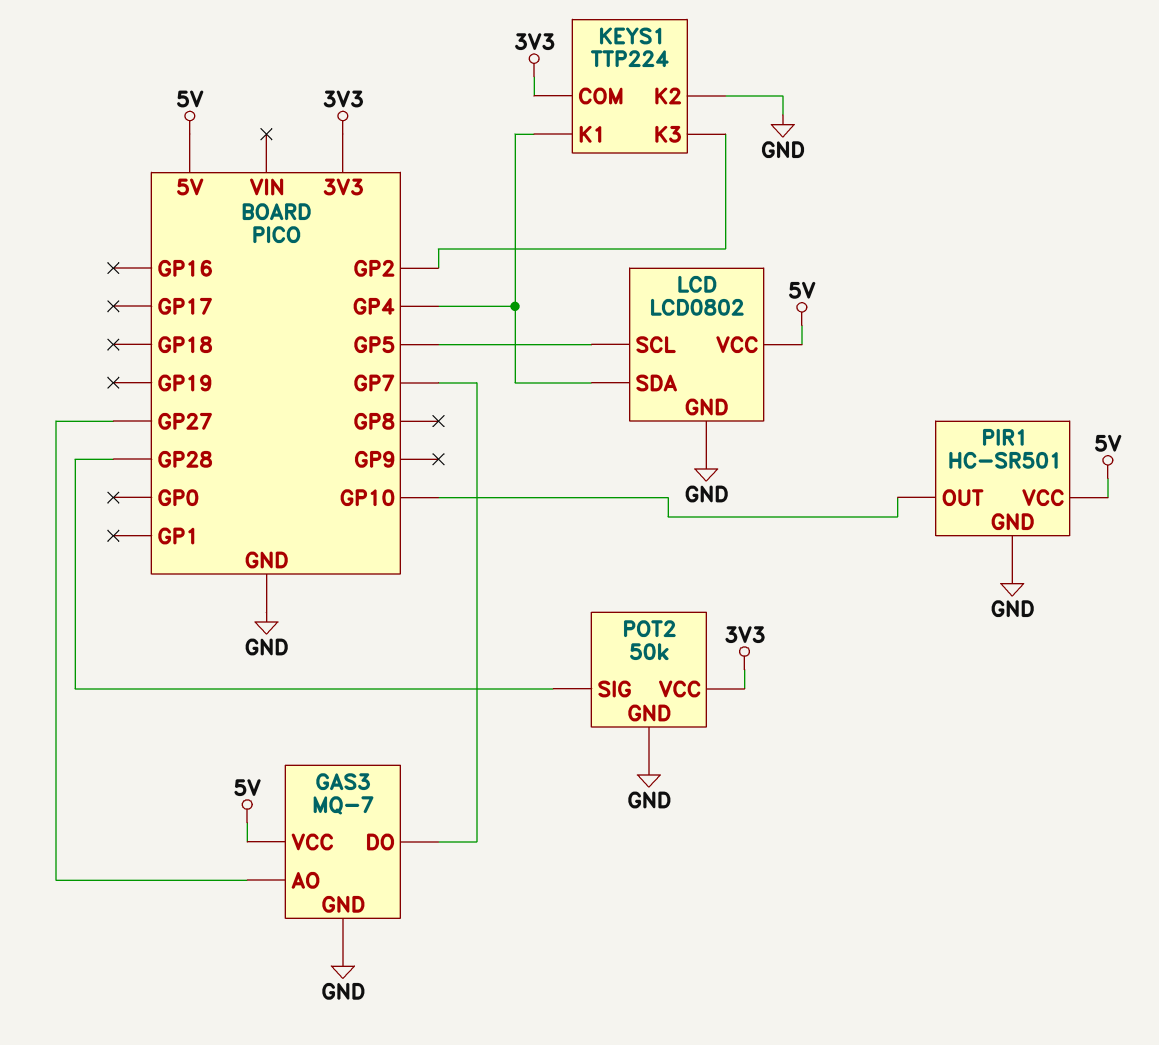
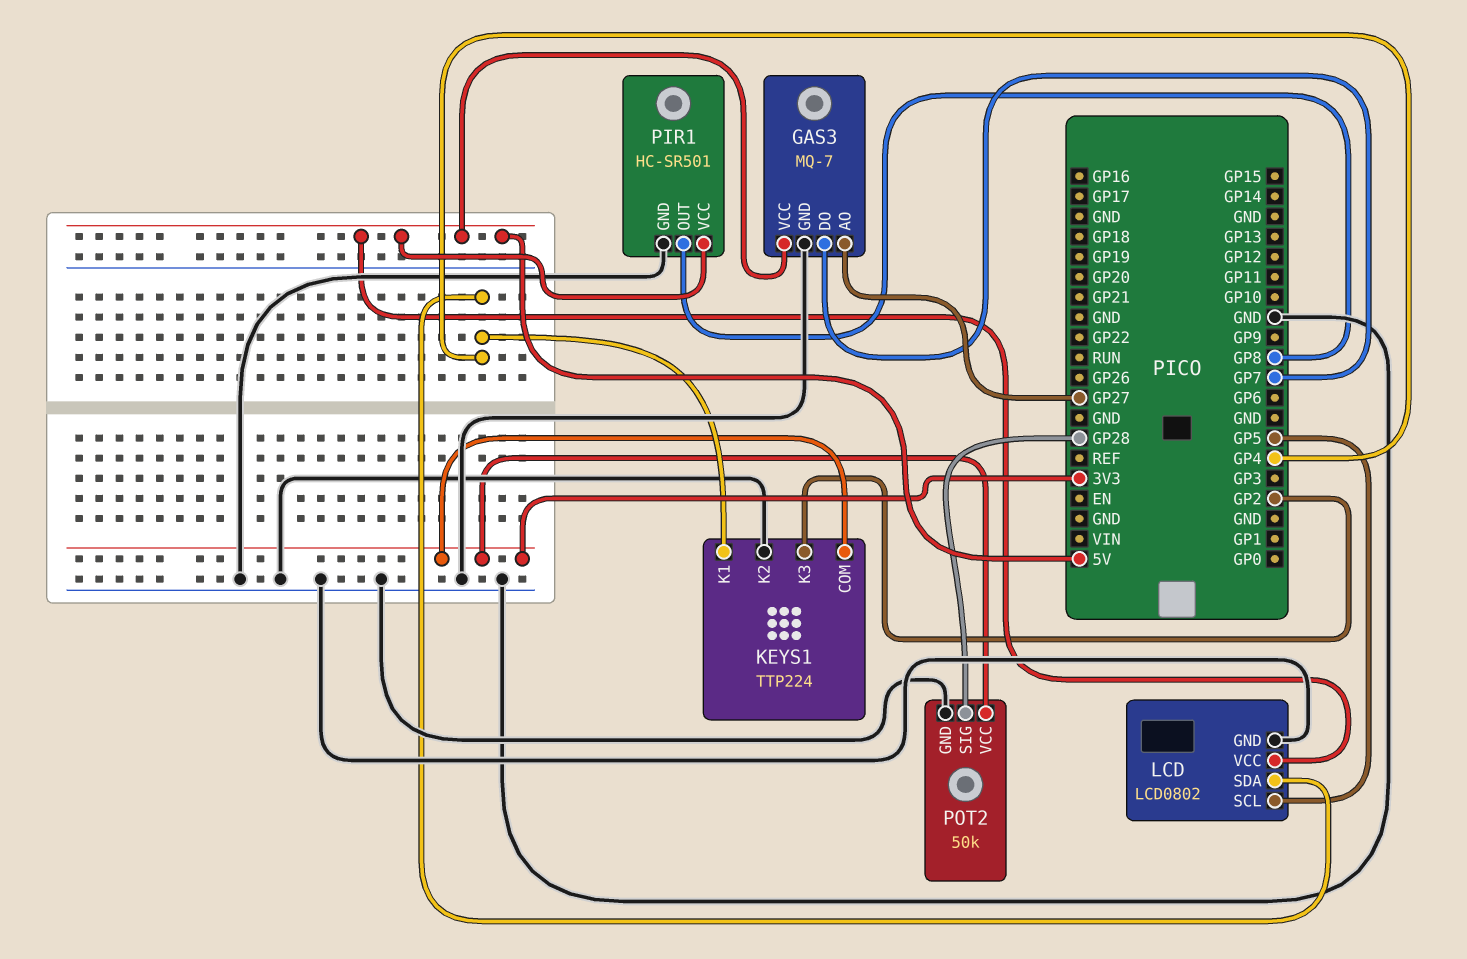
PIR1 pin OUT: GP10 -> GP8

